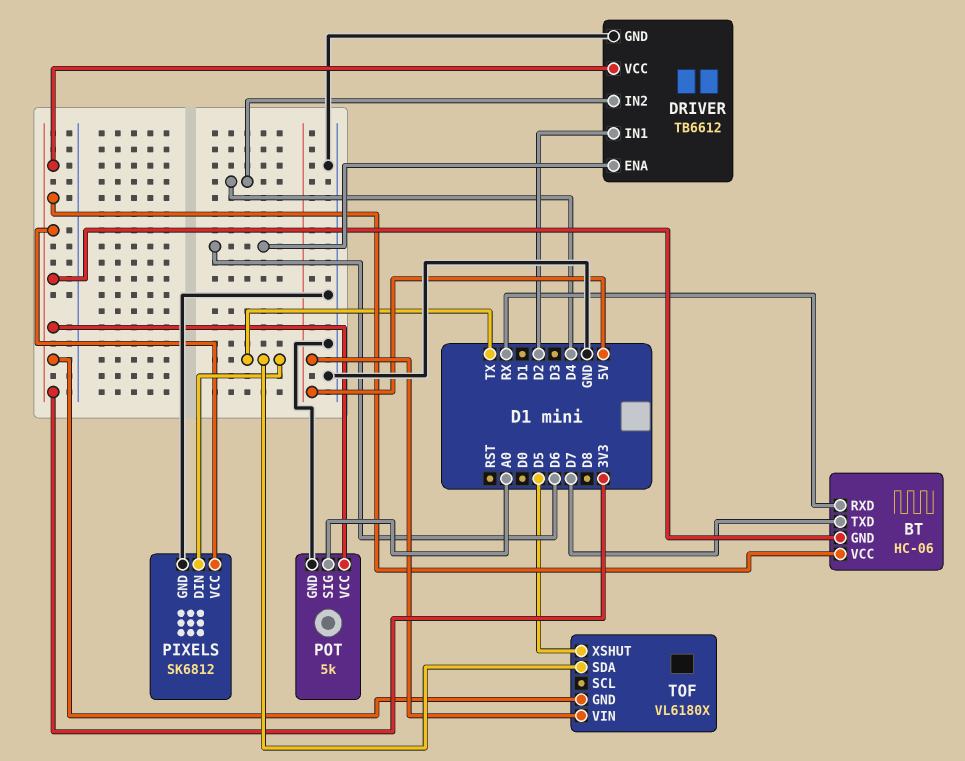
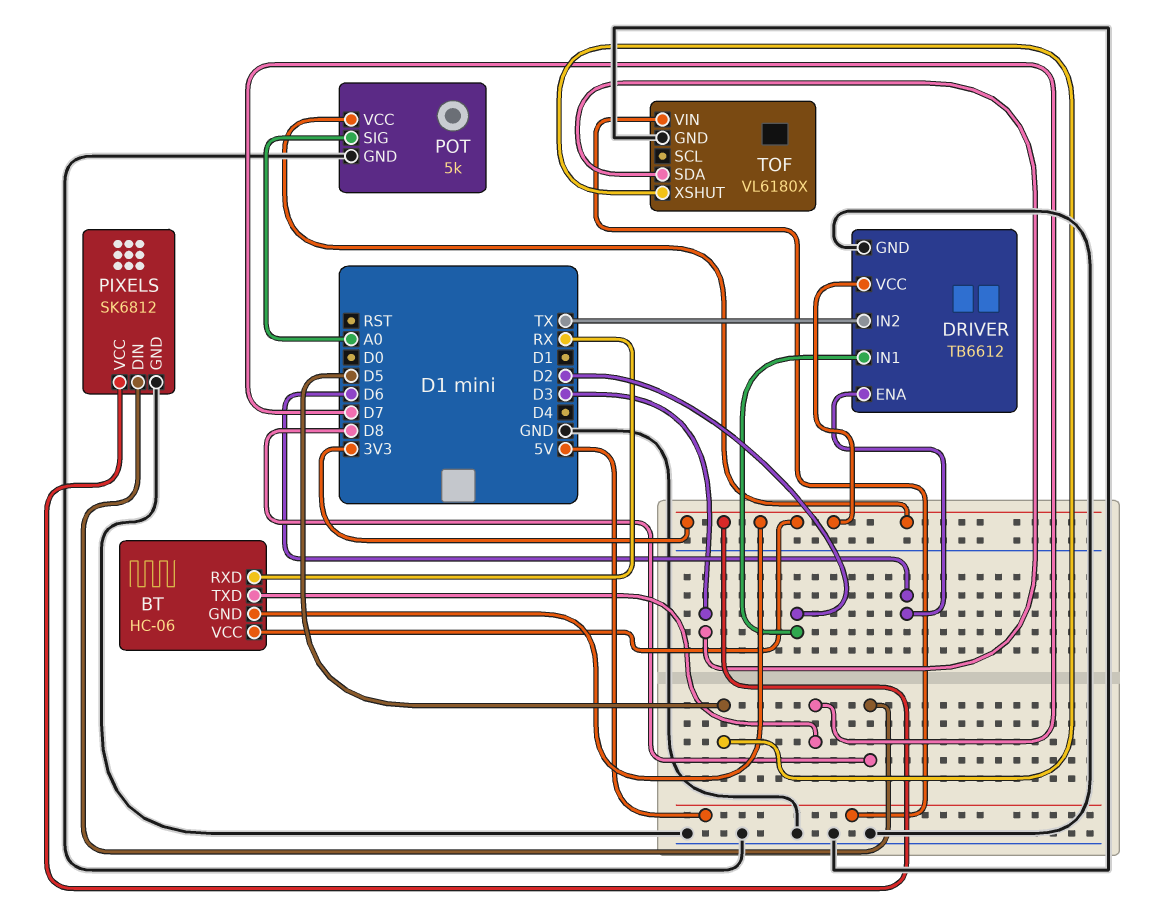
DRIVER pin IN2: D4 -> TX
PIXELS pin DIN: TX -> D8
TOF pin GND: 3V3 -> GND
TOF pin SDA: TX -> D3

